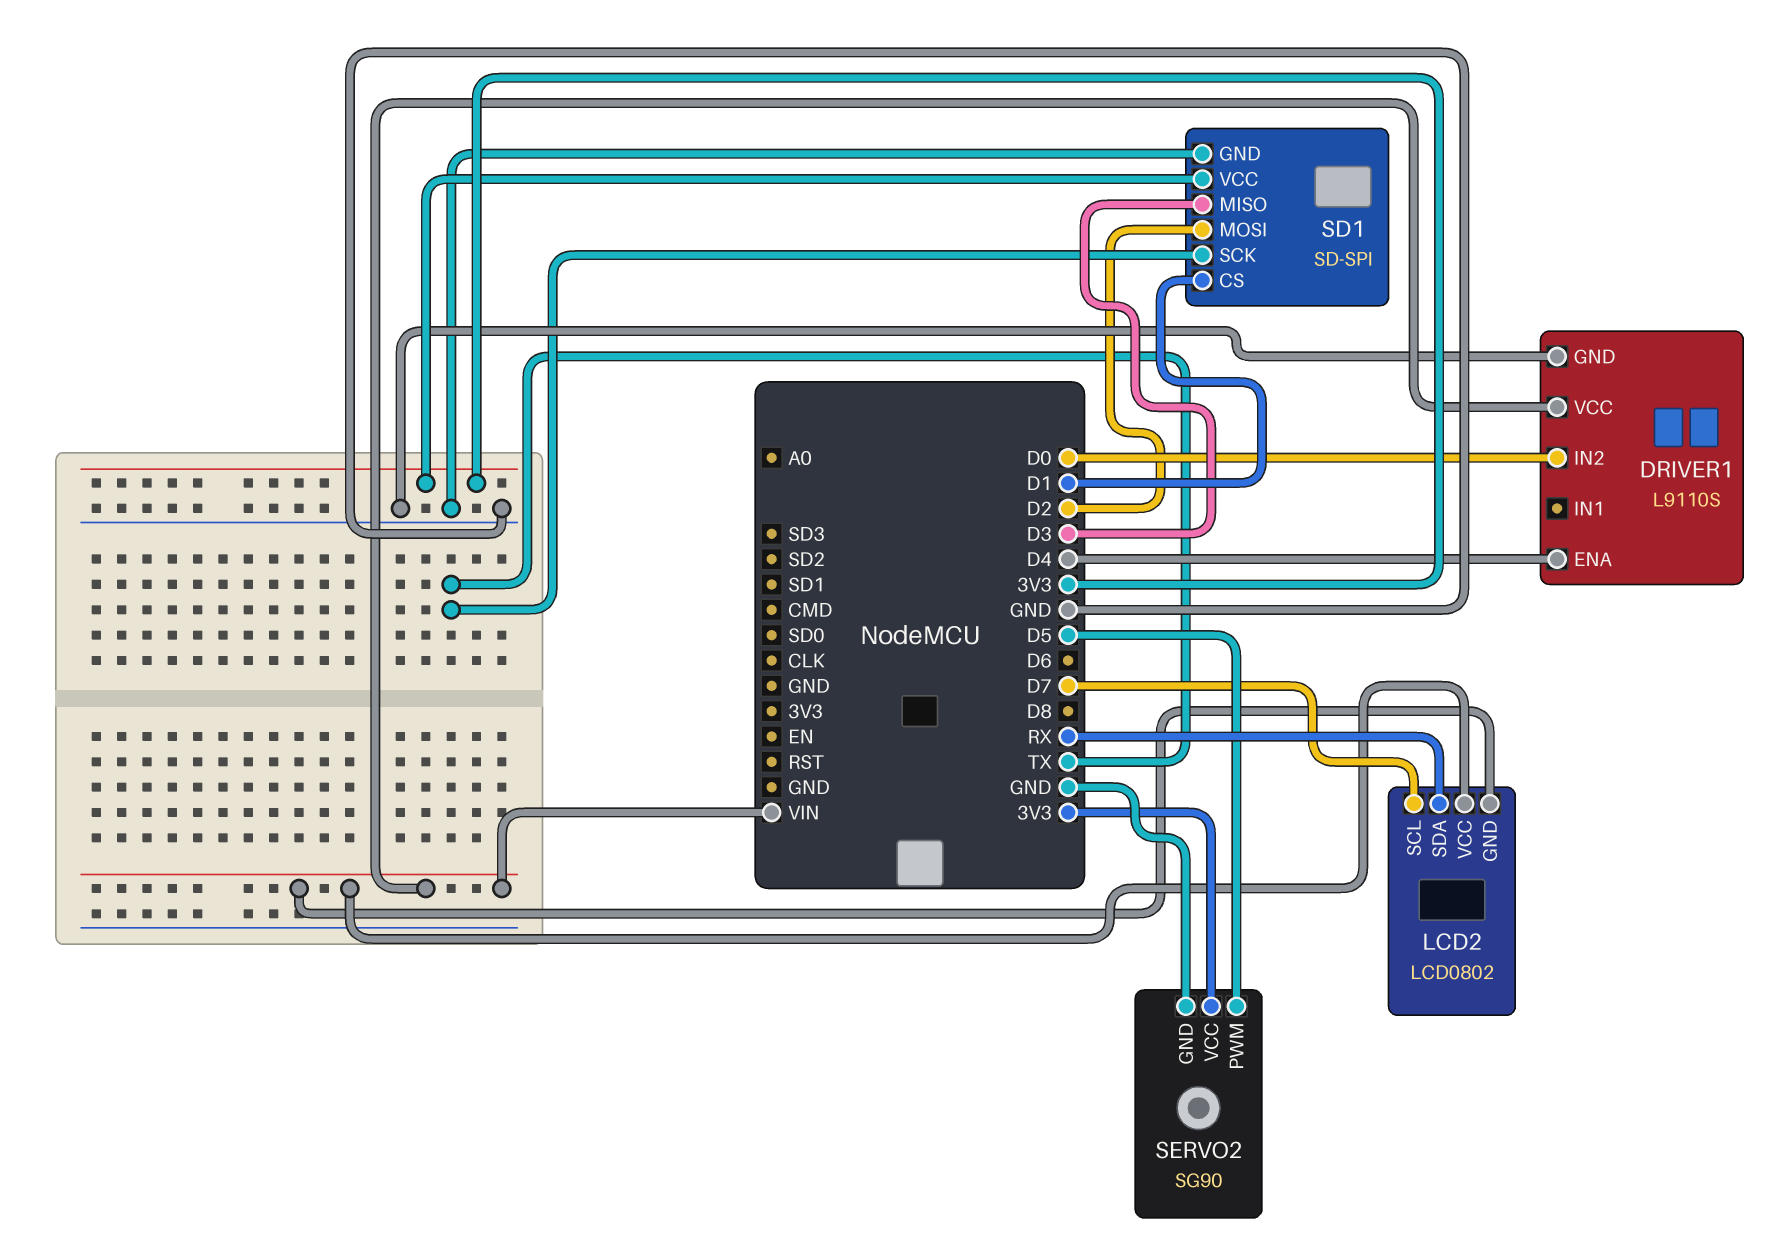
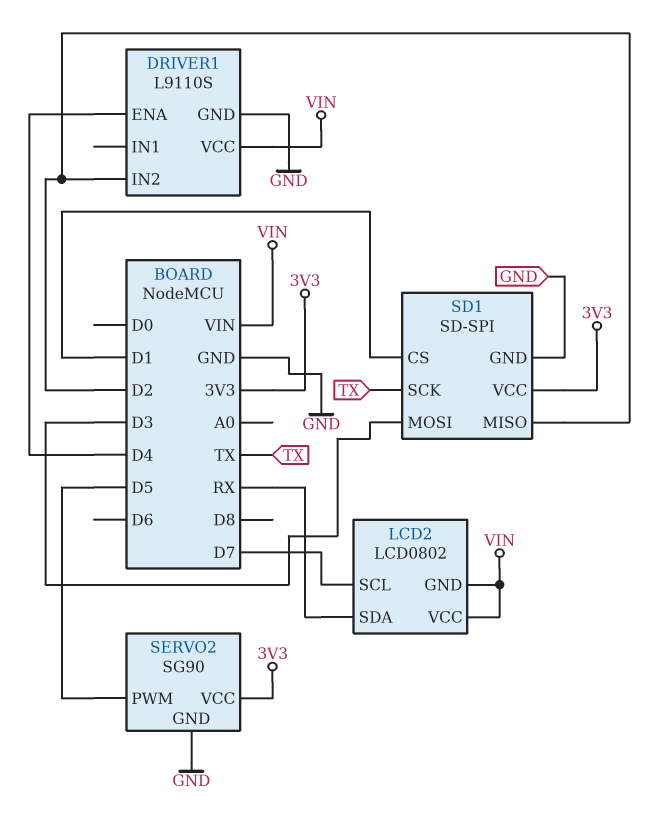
DRIVER1 pin IN2: D0 -> D2
SD1 pin MISO: D3 -> D2
SD1 pin MOSI: D2 -> D3

